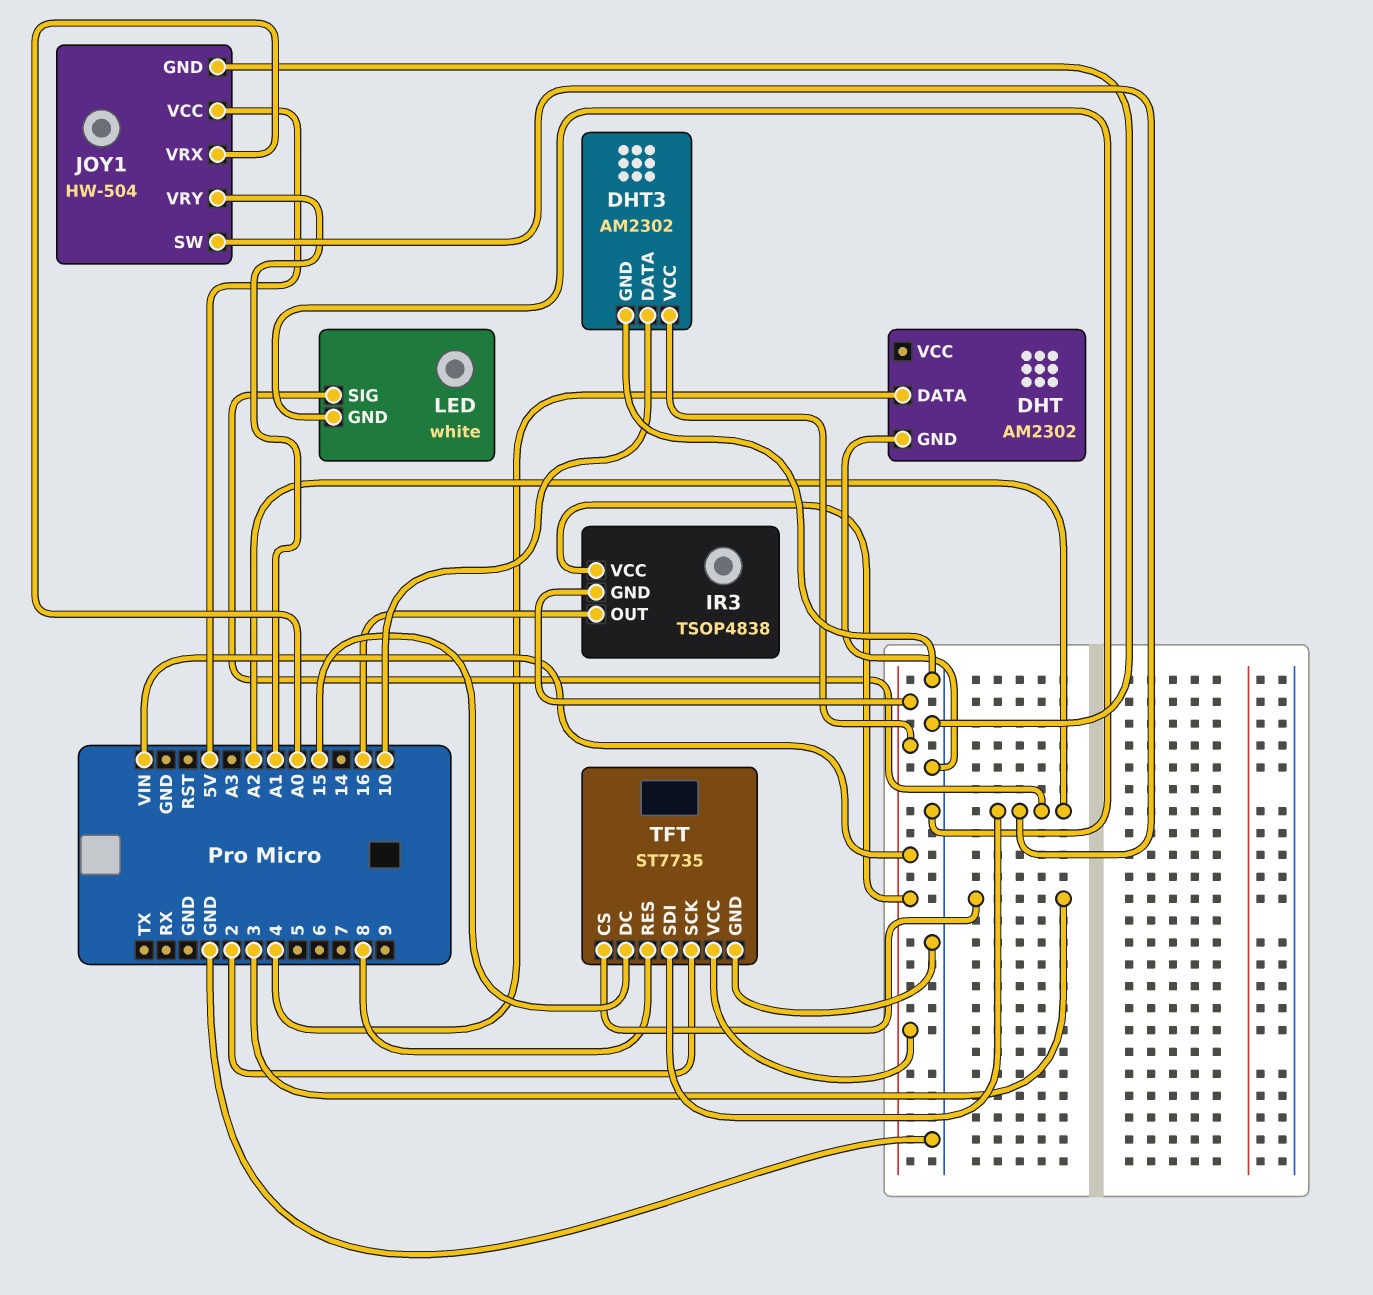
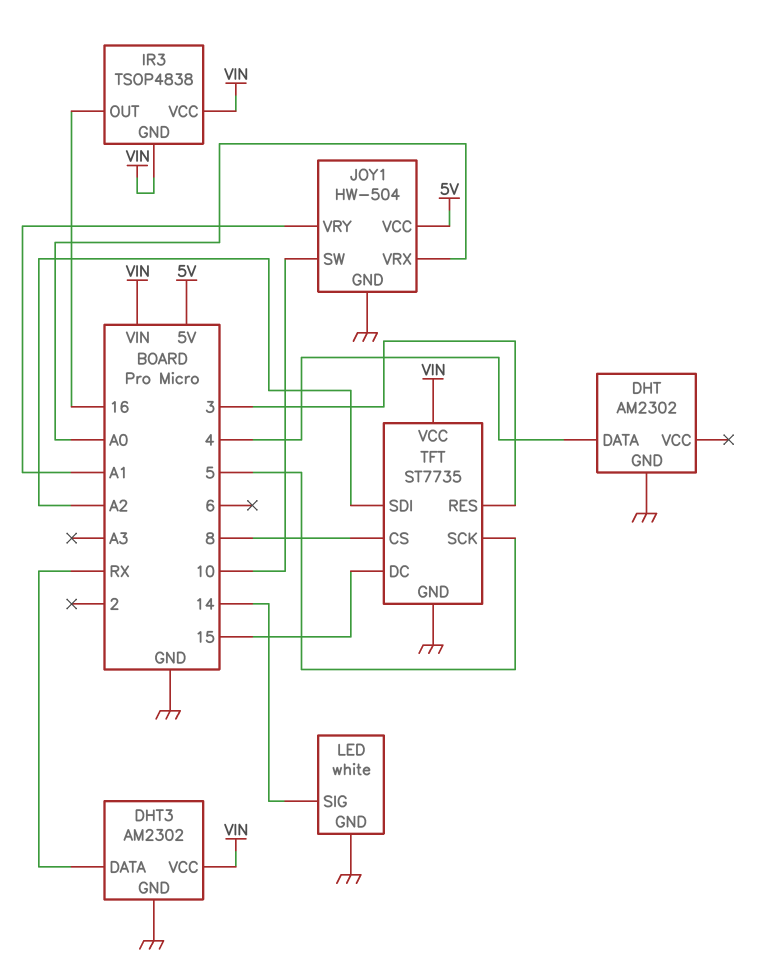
DHT3 pin DATA: 10 -> RX
JOY1 pin SW: A2 -> 10
LED pin SIG: A2 -> 14
TFT pin CS: 3 -> 8
TFT pin RES: 8 -> 3
TFT pin SCK: 2 -> 5

